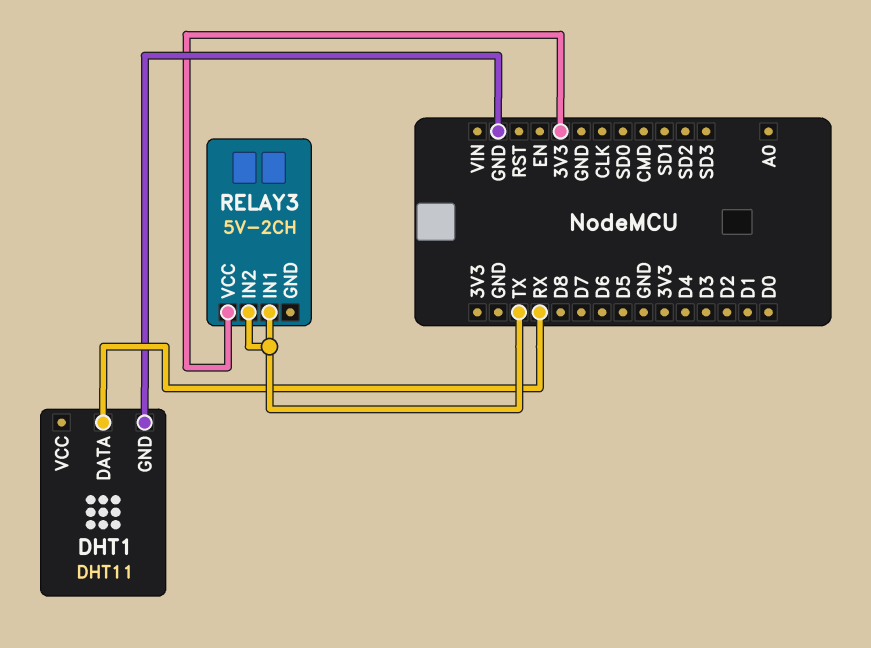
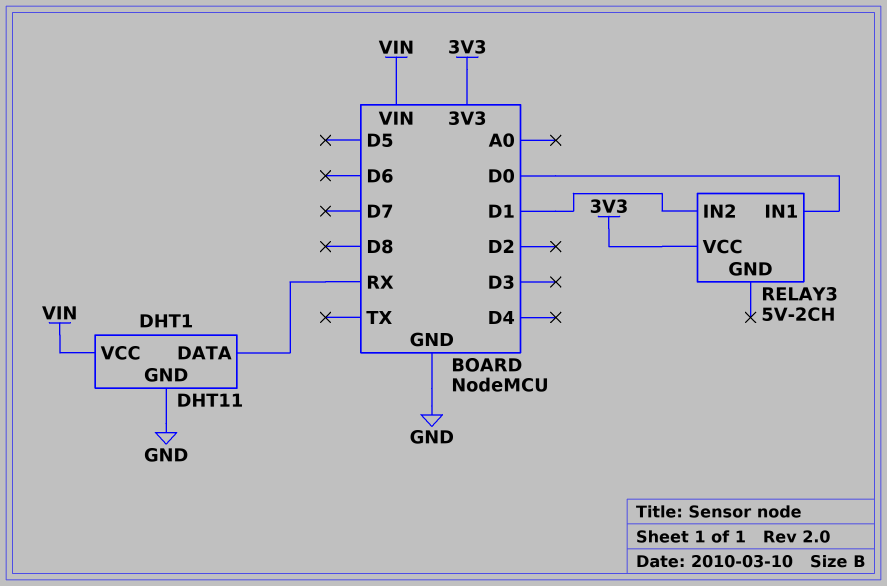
DHT1 pin VCC: none -> VIN
RELAY3 pin IN1: TX -> D0
RELAY3 pin IN2: TX -> D1

